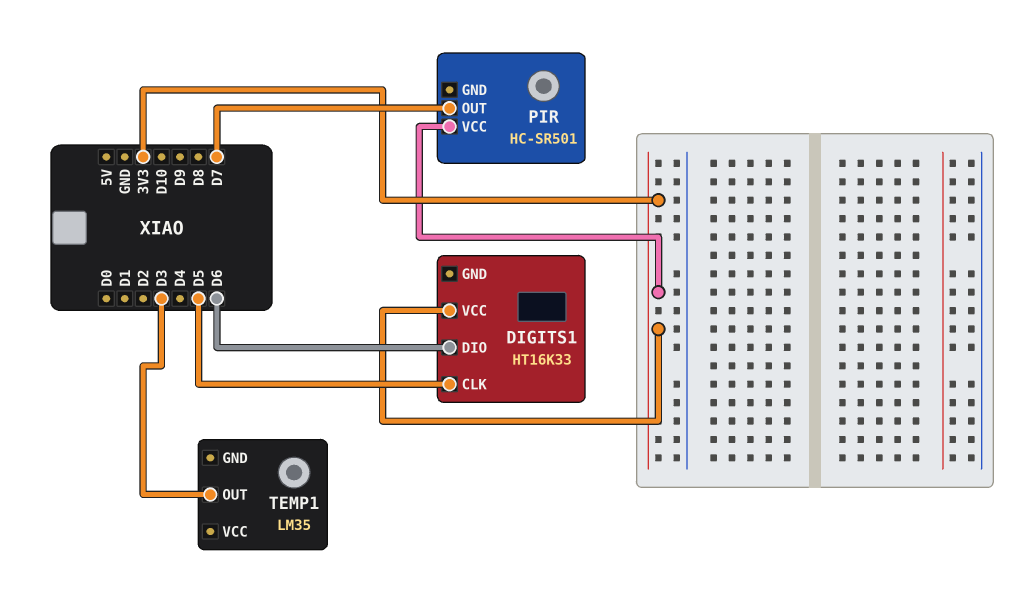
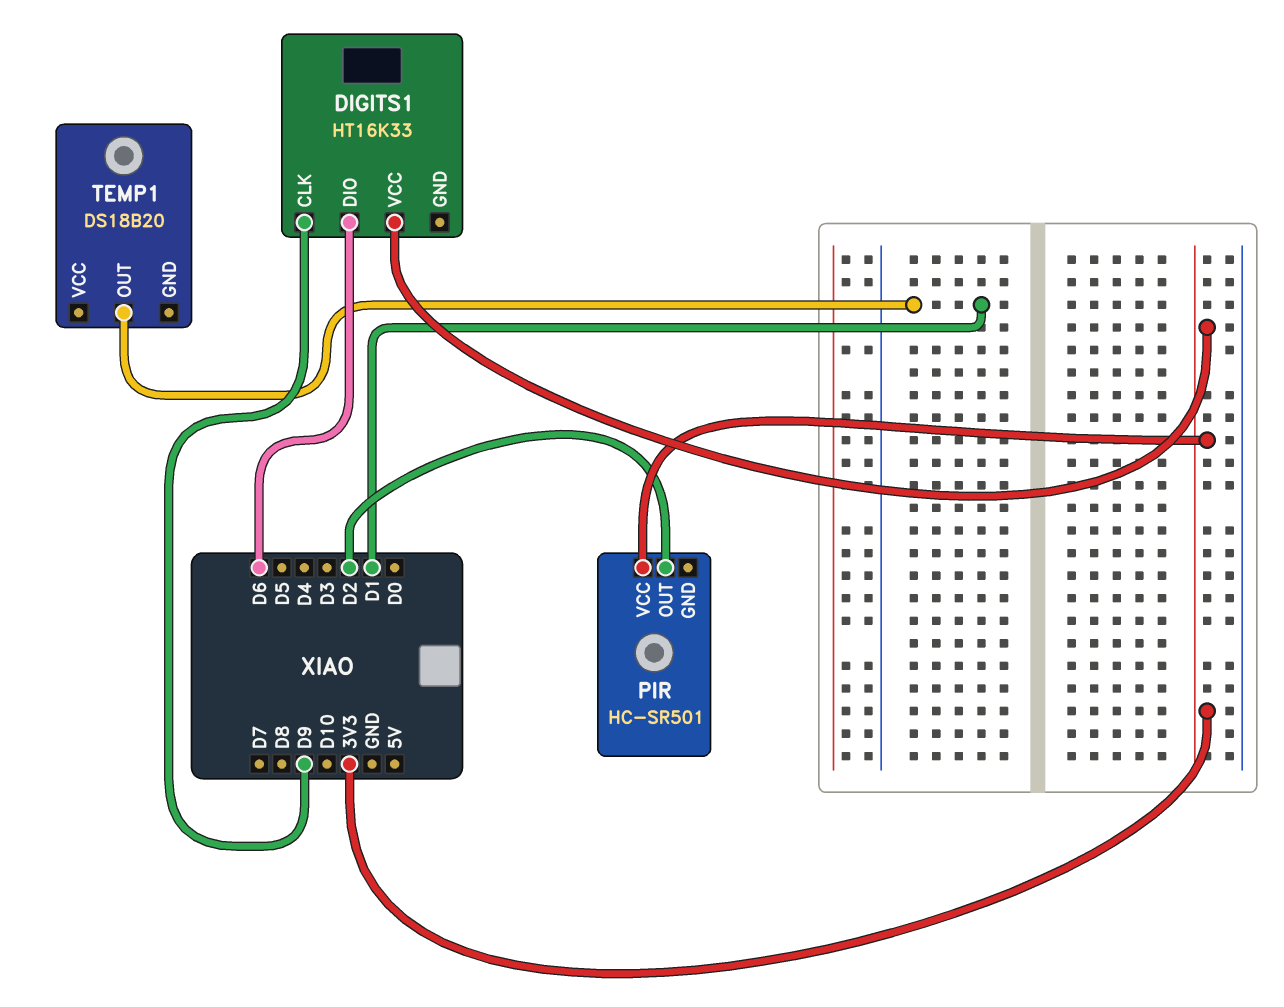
DIGITS1 pin CLK: D5 -> D9
PIR pin OUT: D7 -> D2
TEMP1: LM35 -> DS18B20
TEMP1 pin OUT: D3 -> D1

